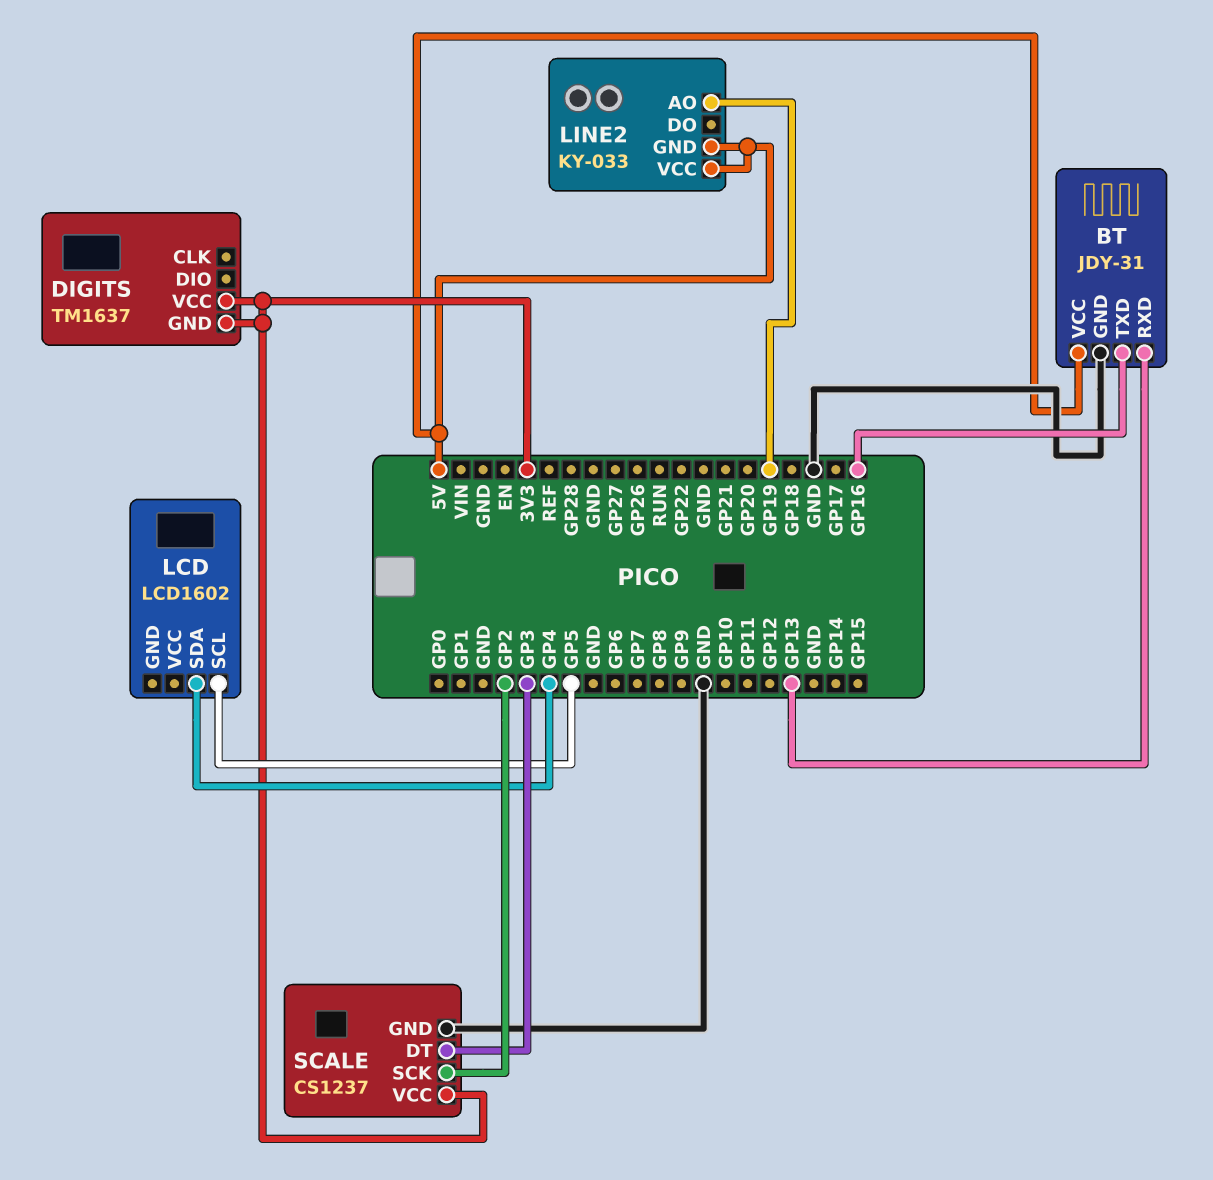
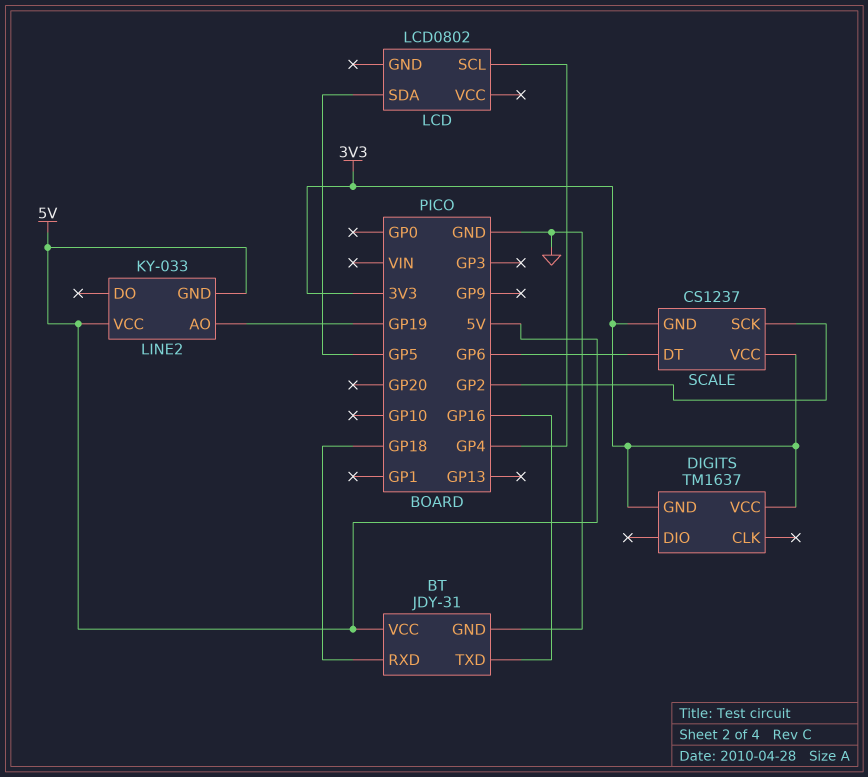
BT pin RXD: GP13 -> GP18
LCD: LCD1602 -> LCD0802
LCD pin SCL: GP5 -> GP4
LCD pin SDA: GP4 -> GP5
SCALE pin DT: GP3 -> GP6
SCALE pin GND: GND -> 3V3

